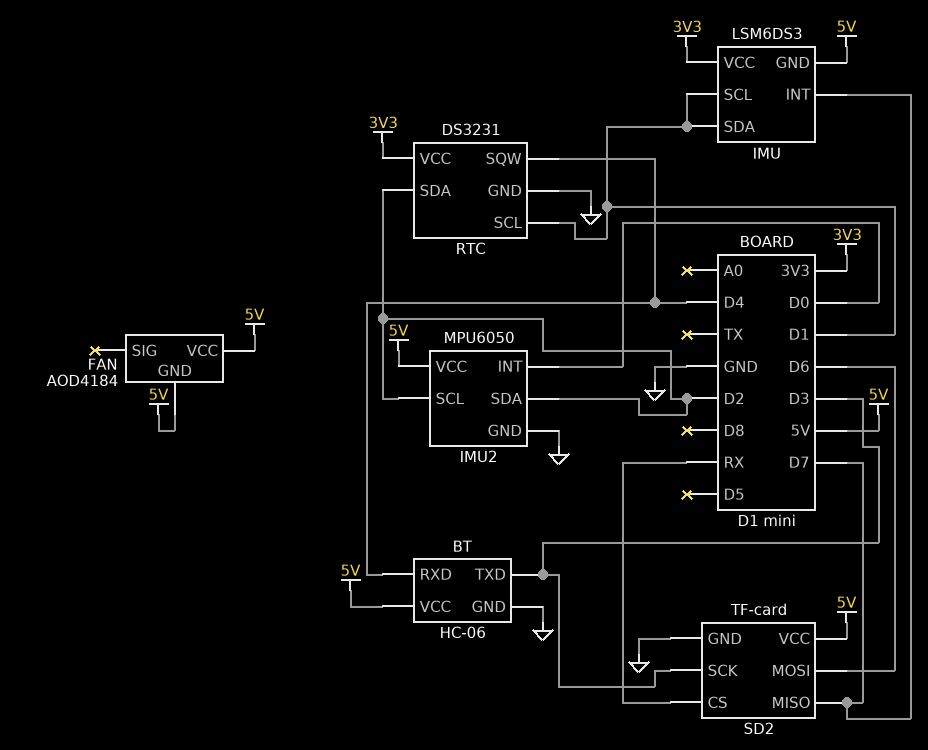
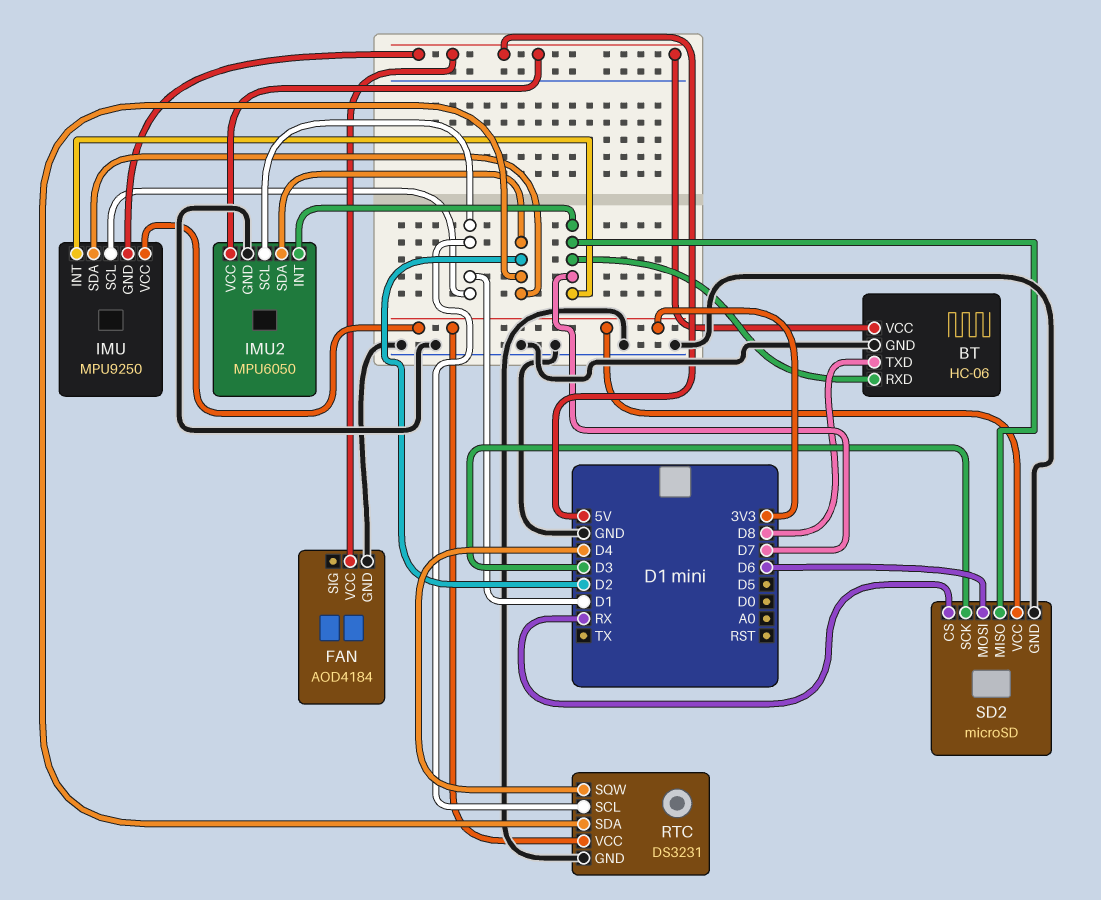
BT pin RXD: D4 -> D7
BT pin TXD: D3 -> D8
FAN pin GND: 5V -> GND
IMU: LSM6DS3 -> MPU9250
IMU pin SDA: D1 -> D2
IMU2 pin INT: D0 -> D7
IMU2 pin SCL: D2 -> D1
SD2: TF-card -> microSD
SD2 pin VCC: 5V -> 3V3

